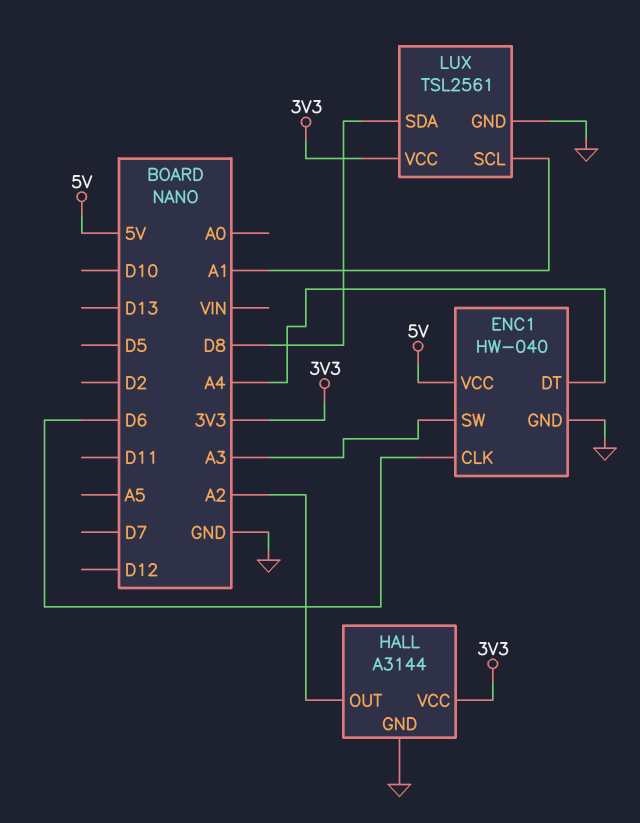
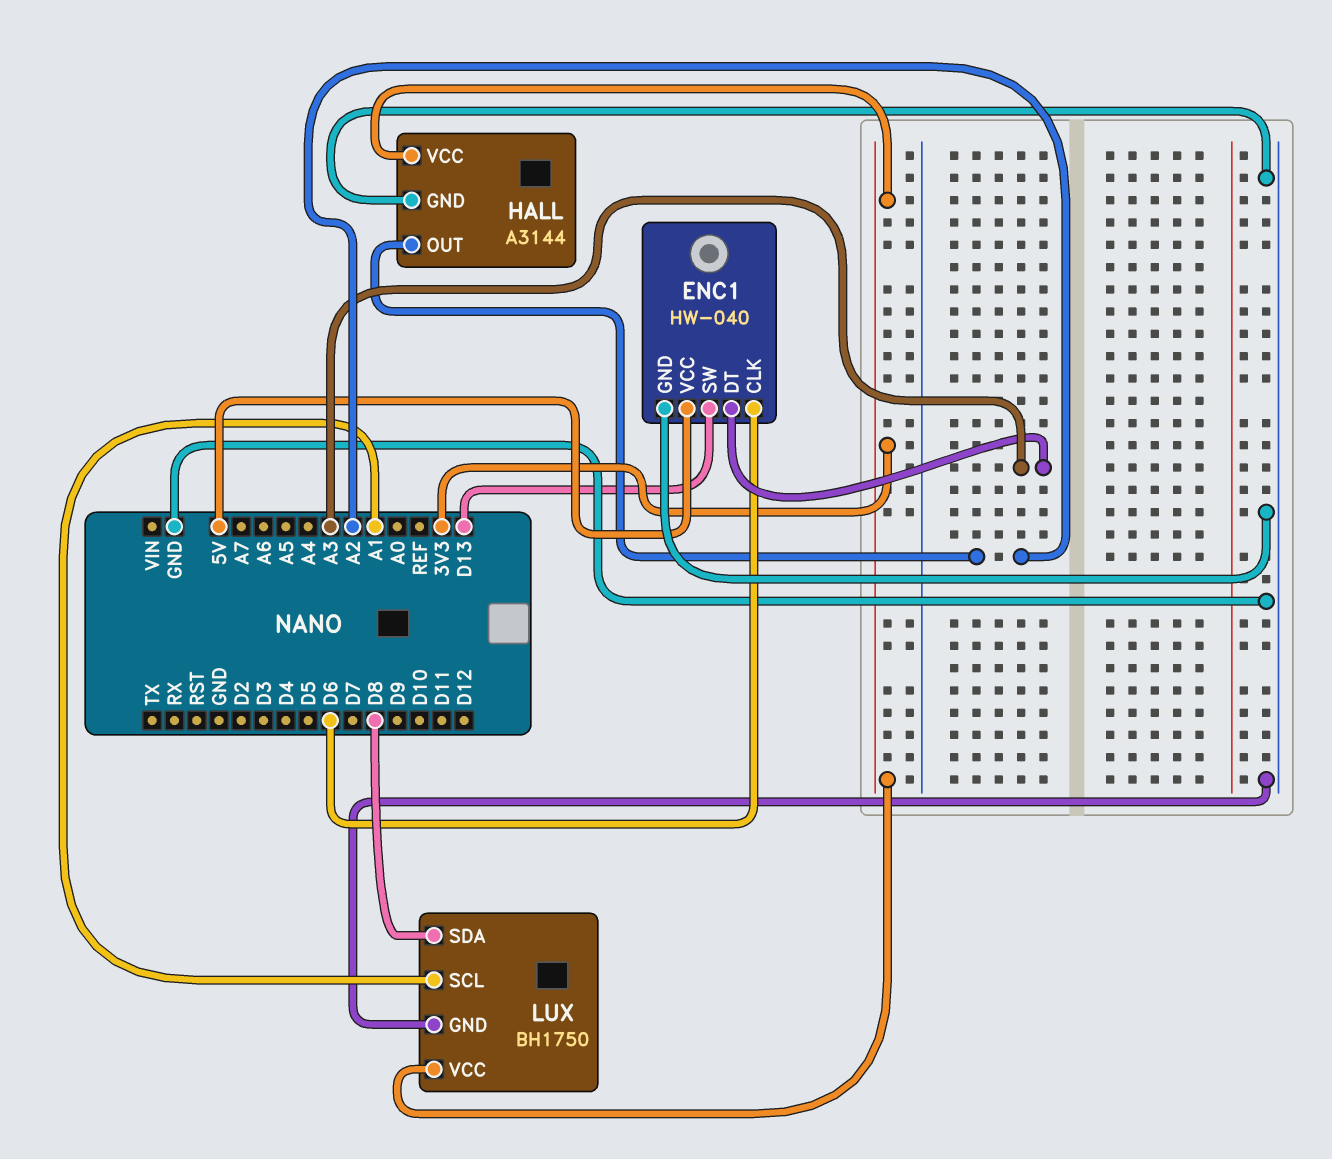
ENC1 pin DT: A4 -> A3
ENC1 pin SW: A3 -> D13
LUX: TSL2561 -> BH1750

